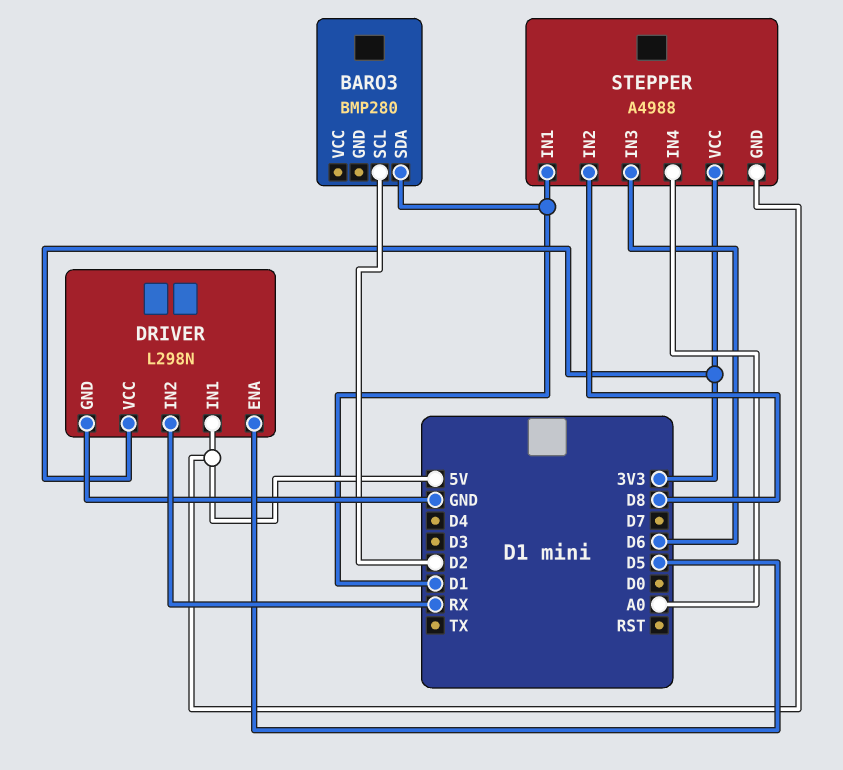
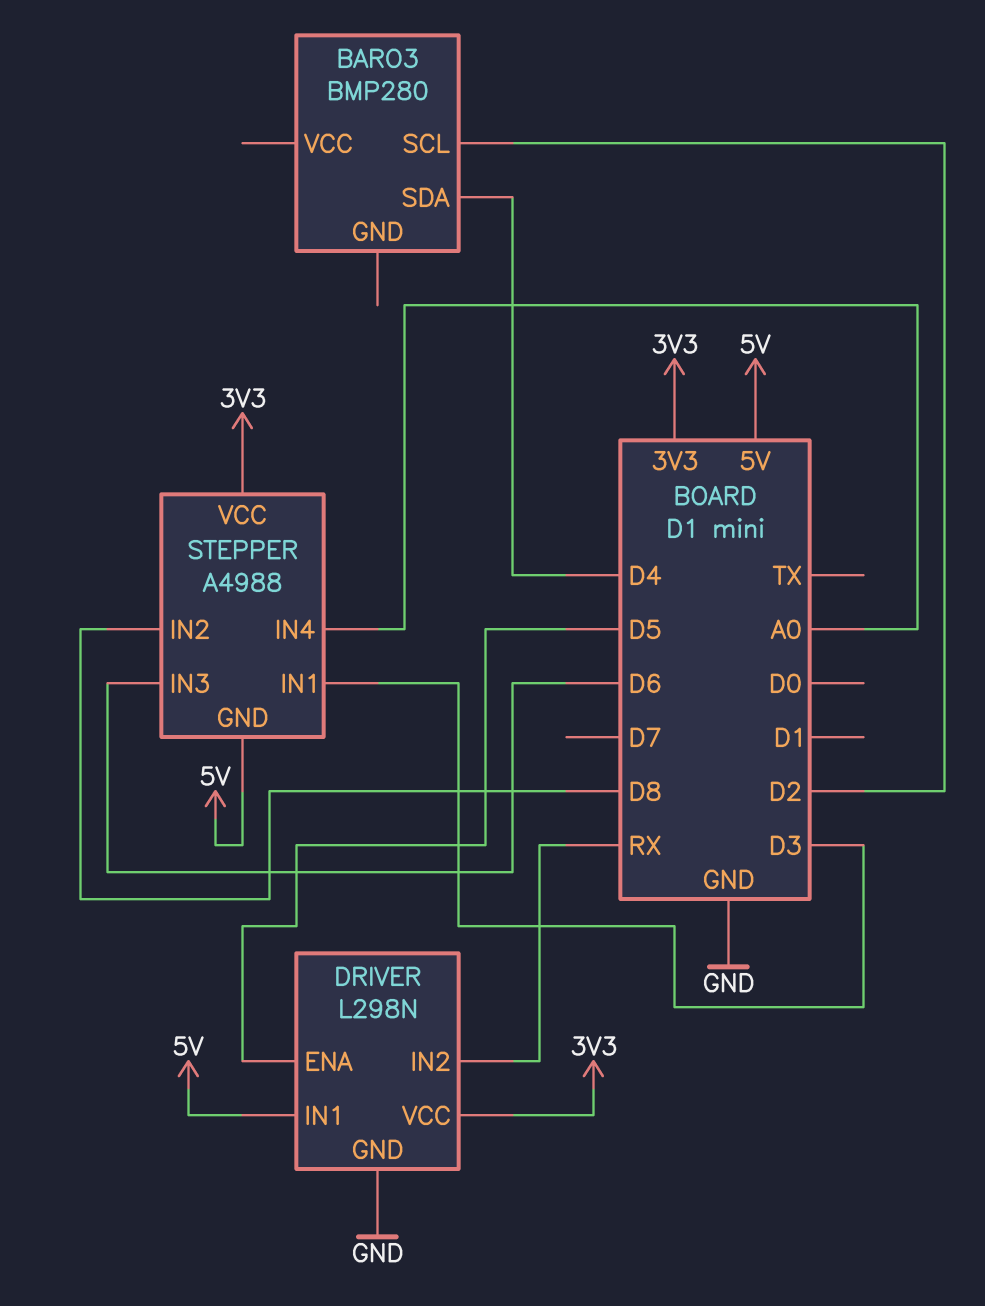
BARO3 pin SDA: D1 -> D4
STEPPER pin IN1: D1 -> D3

